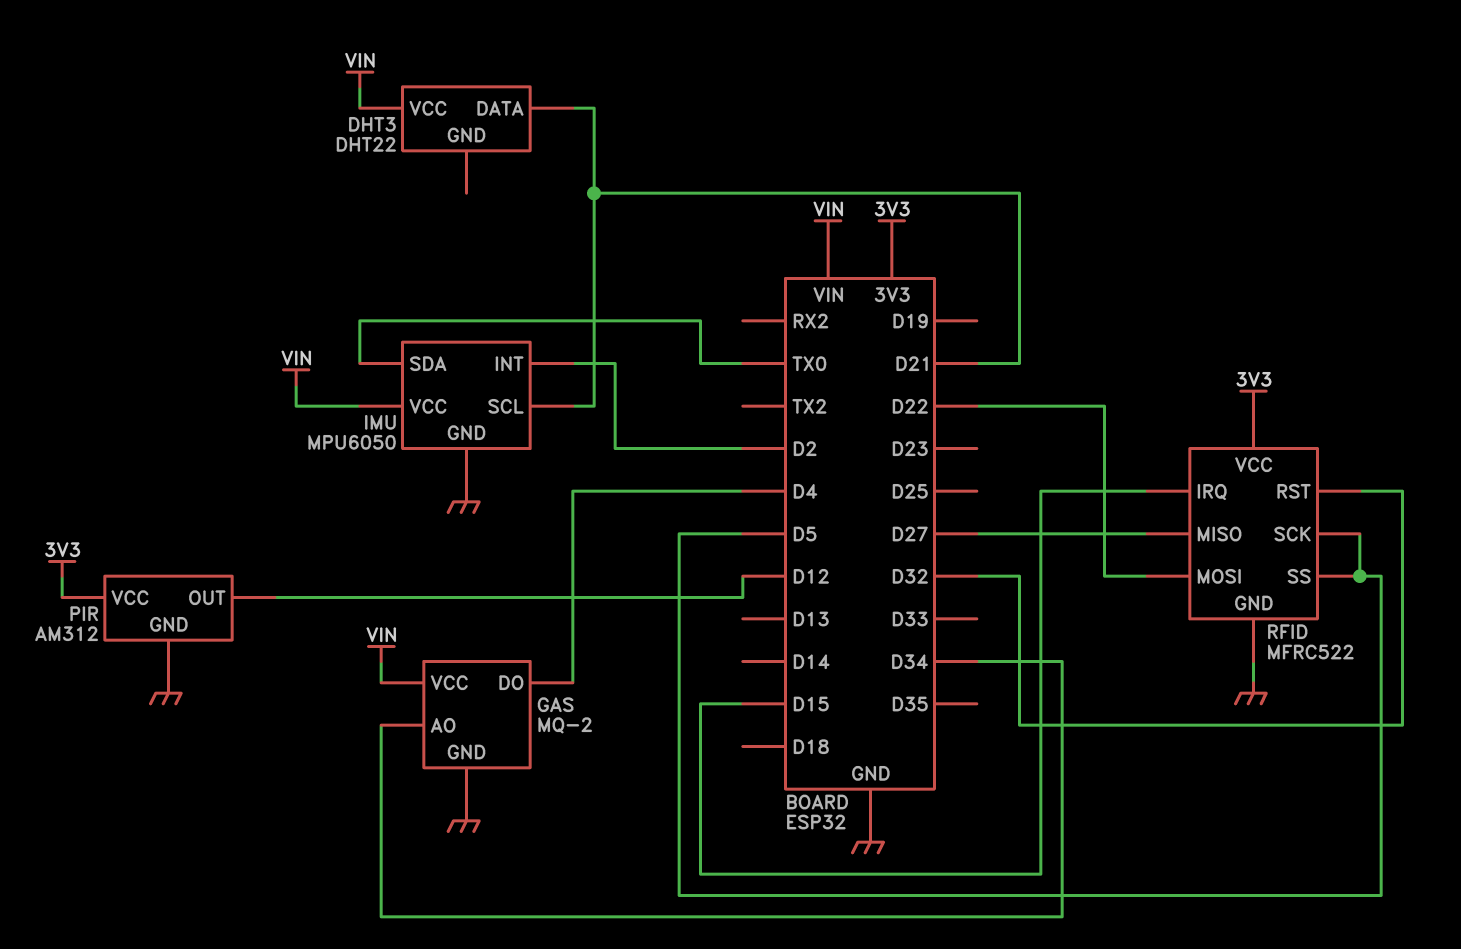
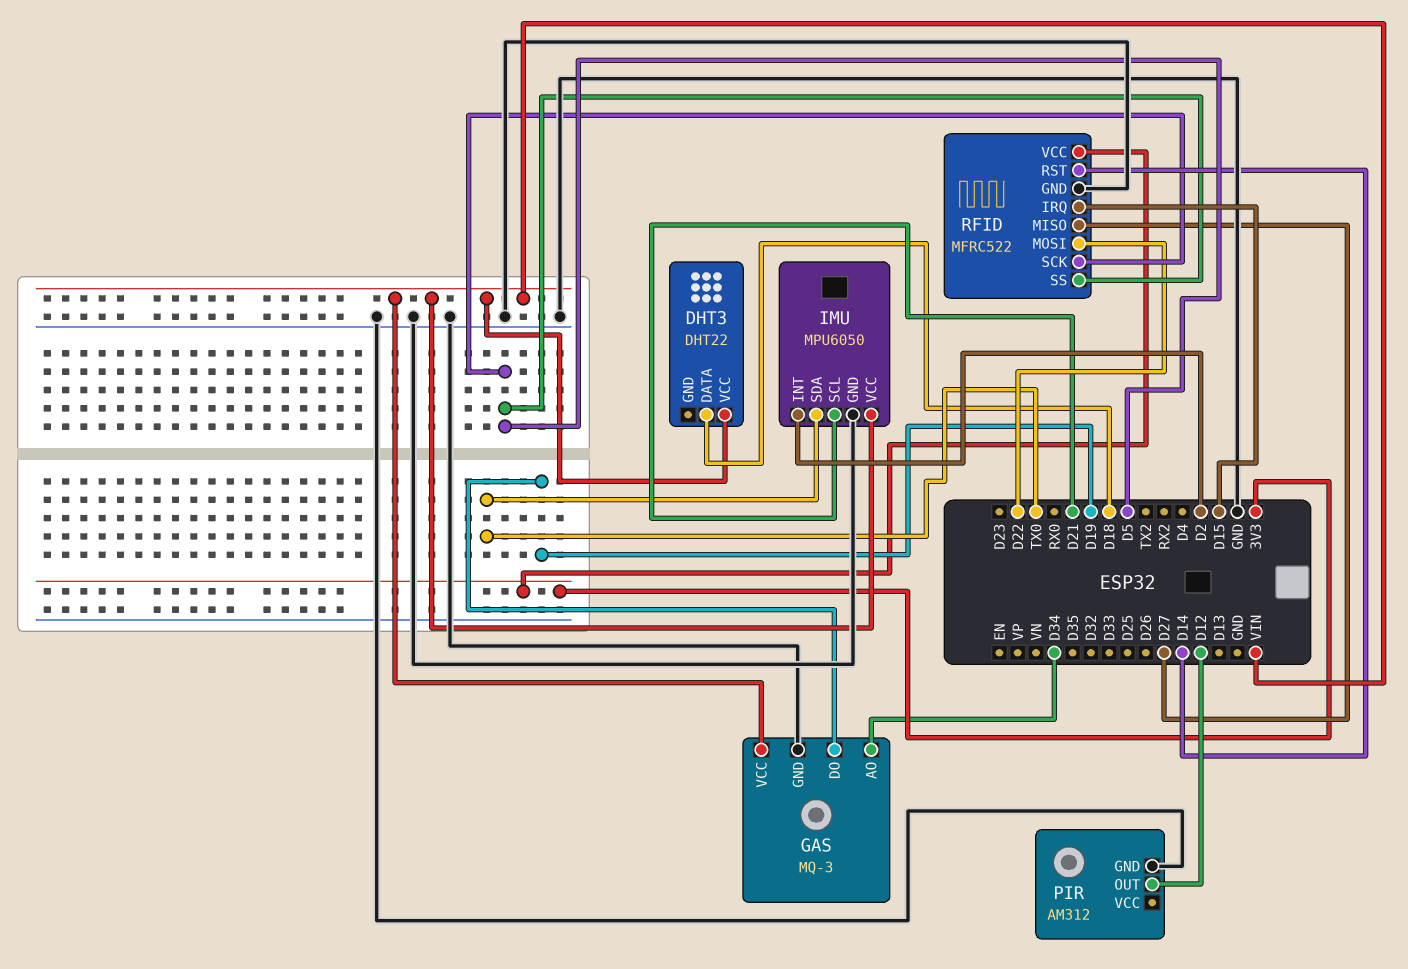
DHT3 pin DATA: D21 -> D18
GAS: MQ-2 -> MQ-3
GAS pin DO: D4 -> D19
PIR pin VCC: 3V3 -> none
RFID pin RST: D32 -> D14

